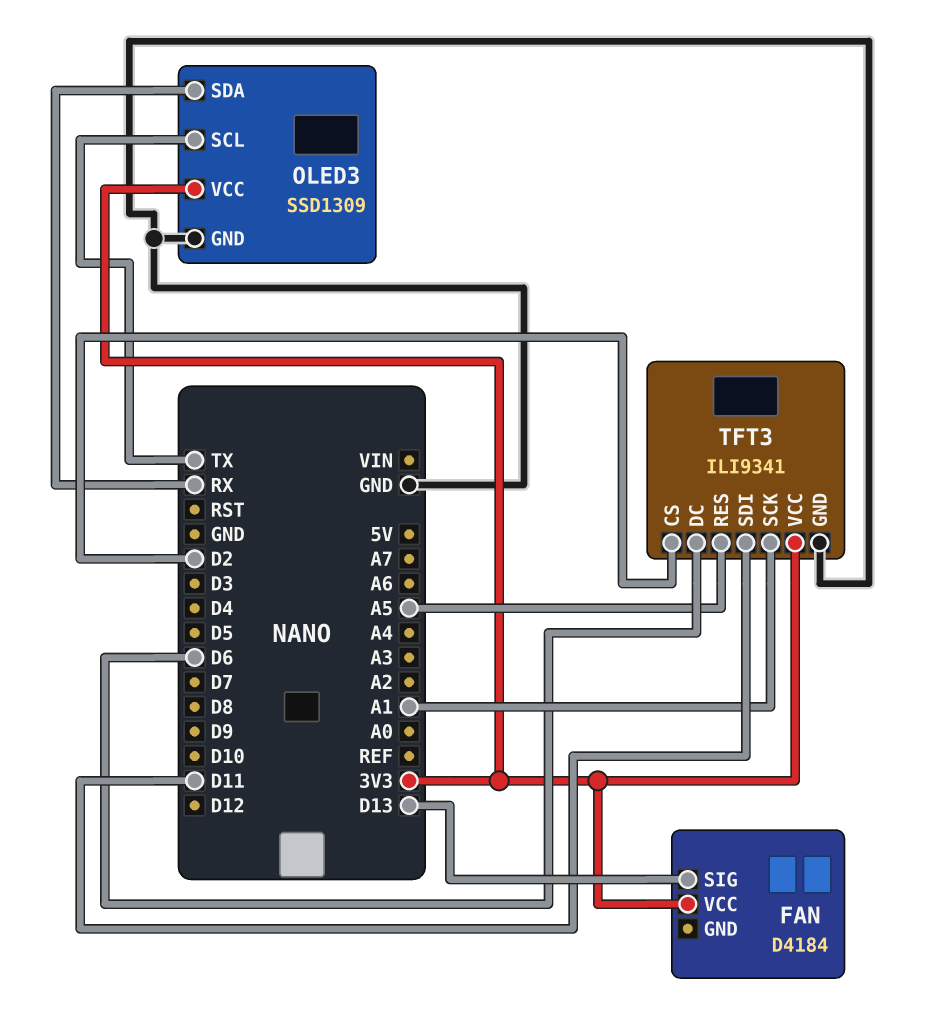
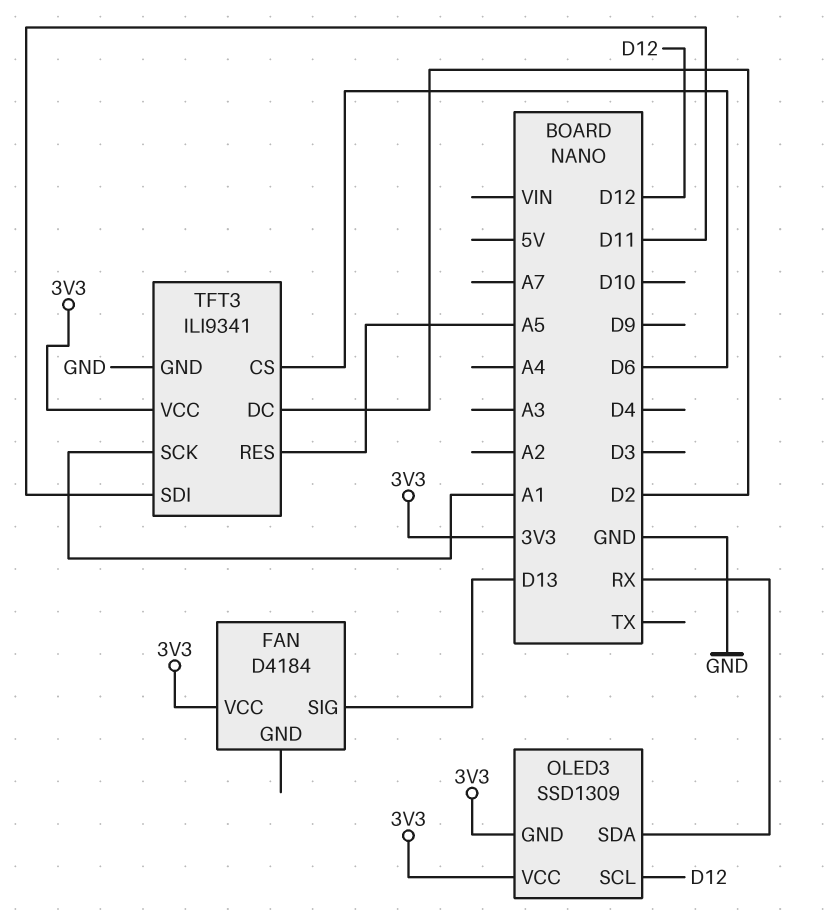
OLED3 pin GND: GND -> 3V3
OLED3 pin SCL: TX -> D12
TFT3 pin CS: D2 -> D6
TFT3 pin DC: D6 -> D2

